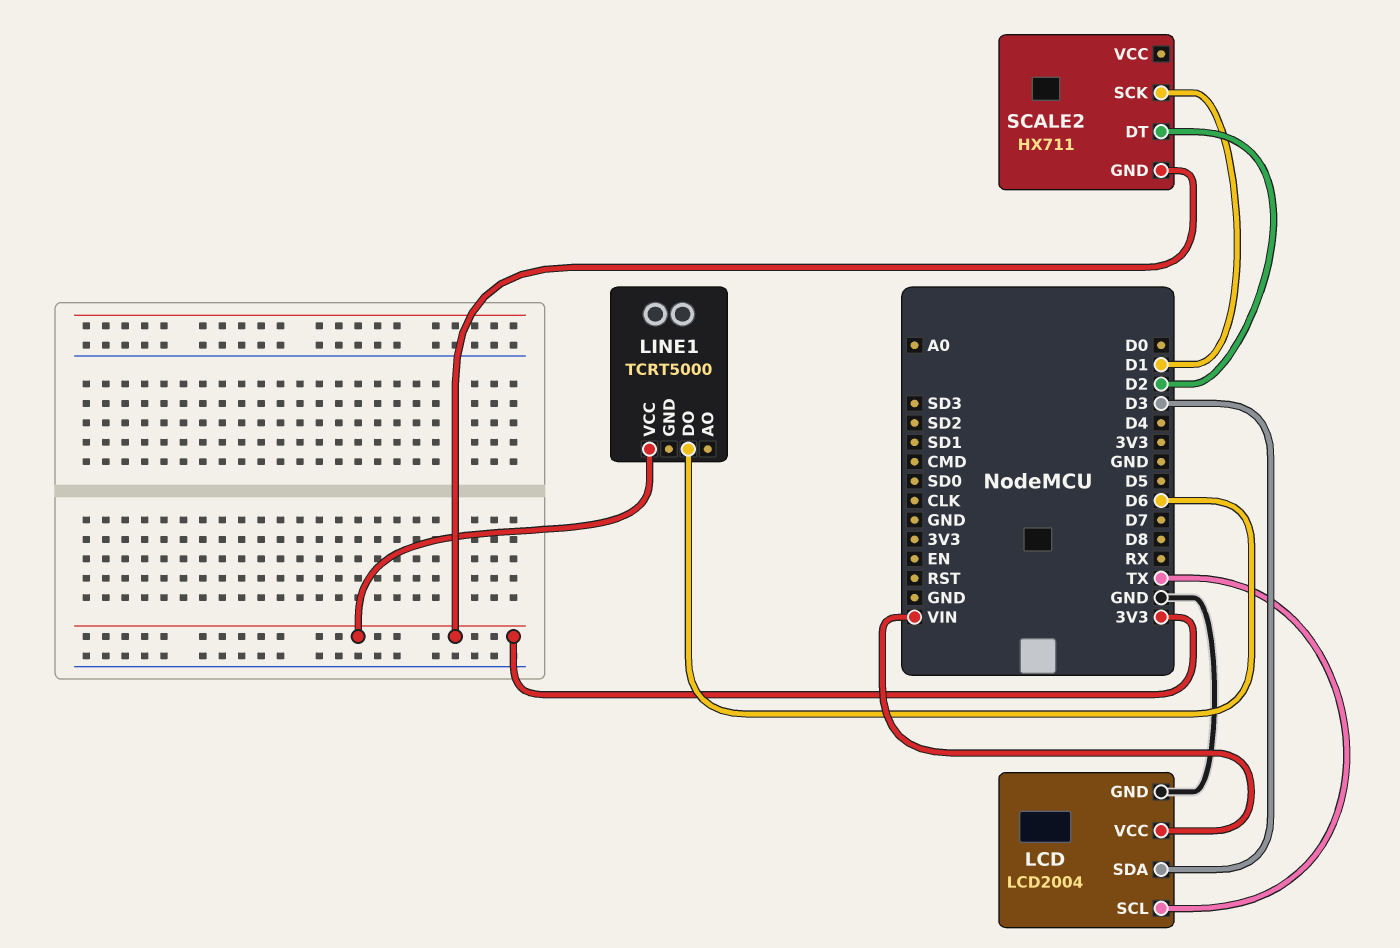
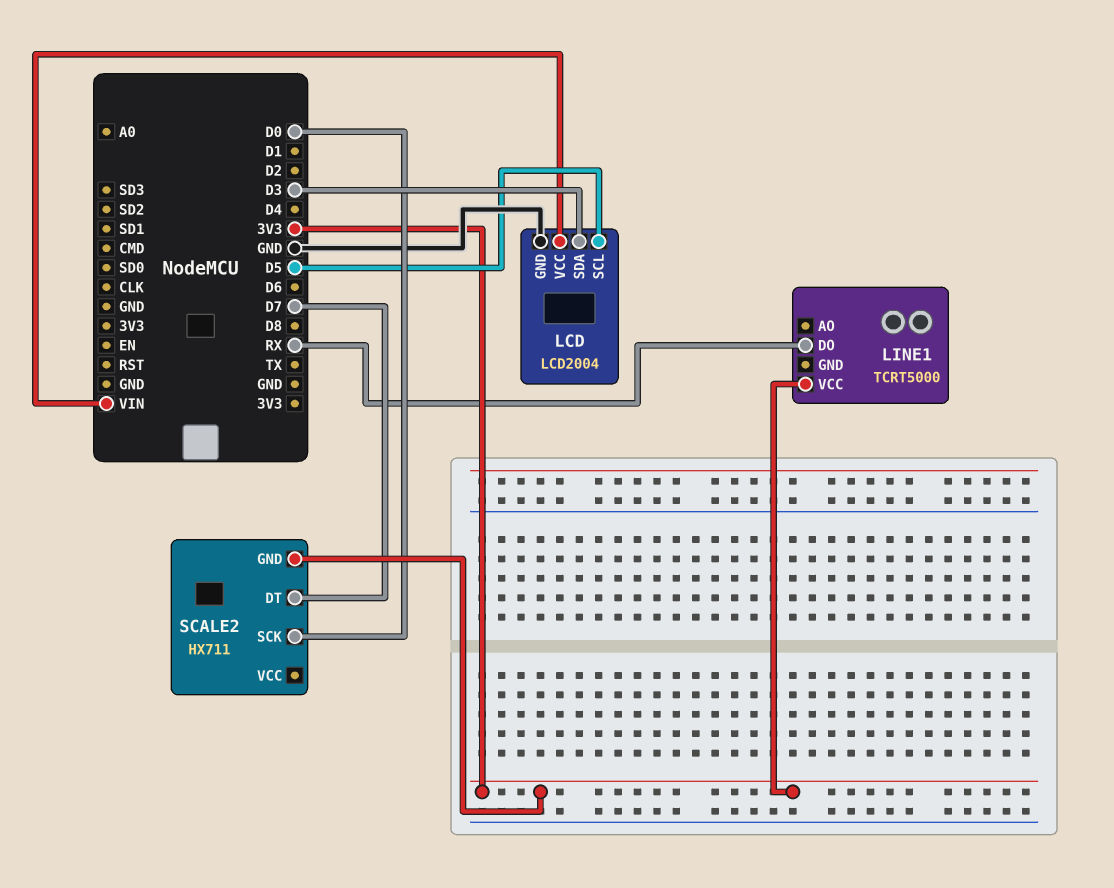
LCD pin SCL: TX -> D5
LINE1 pin DO: D6 -> RX
SCALE2 pin DT: D2 -> D7
SCALE2 pin SCK: D1 -> D0

